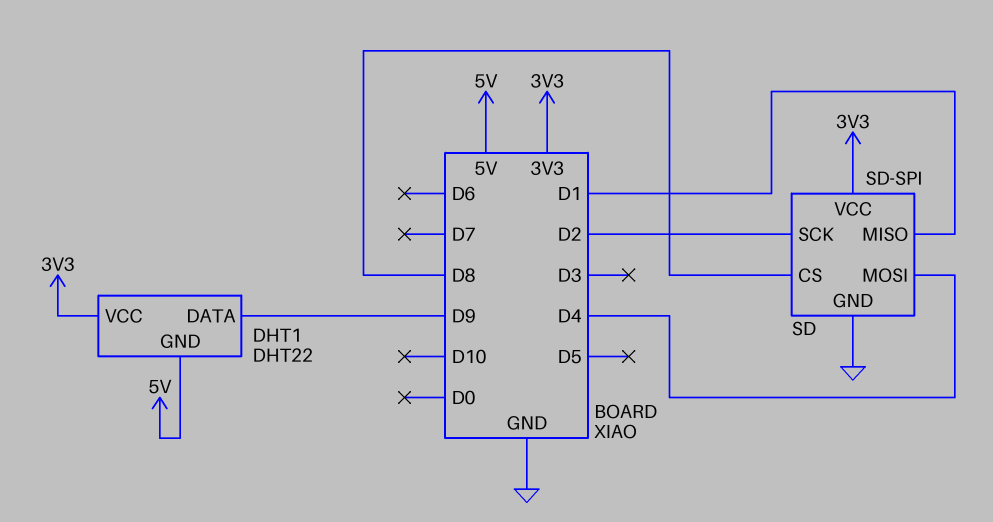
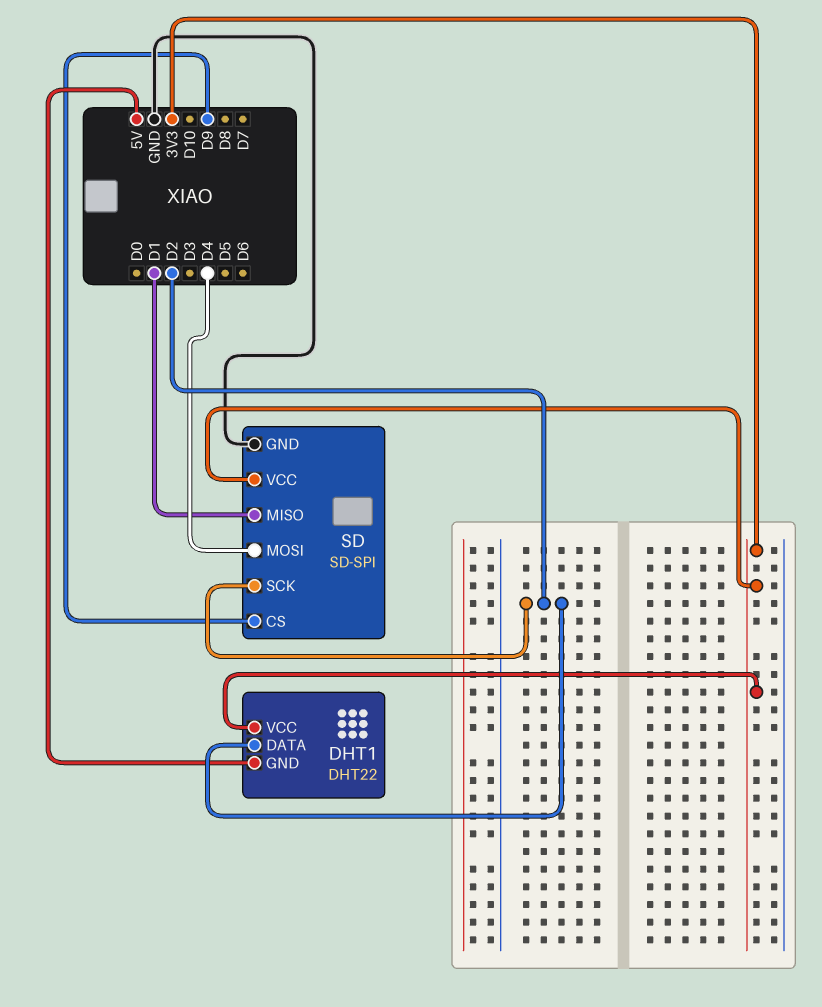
DHT1 pin DATA: D9 -> D2
SD pin CS: D8 -> D9

